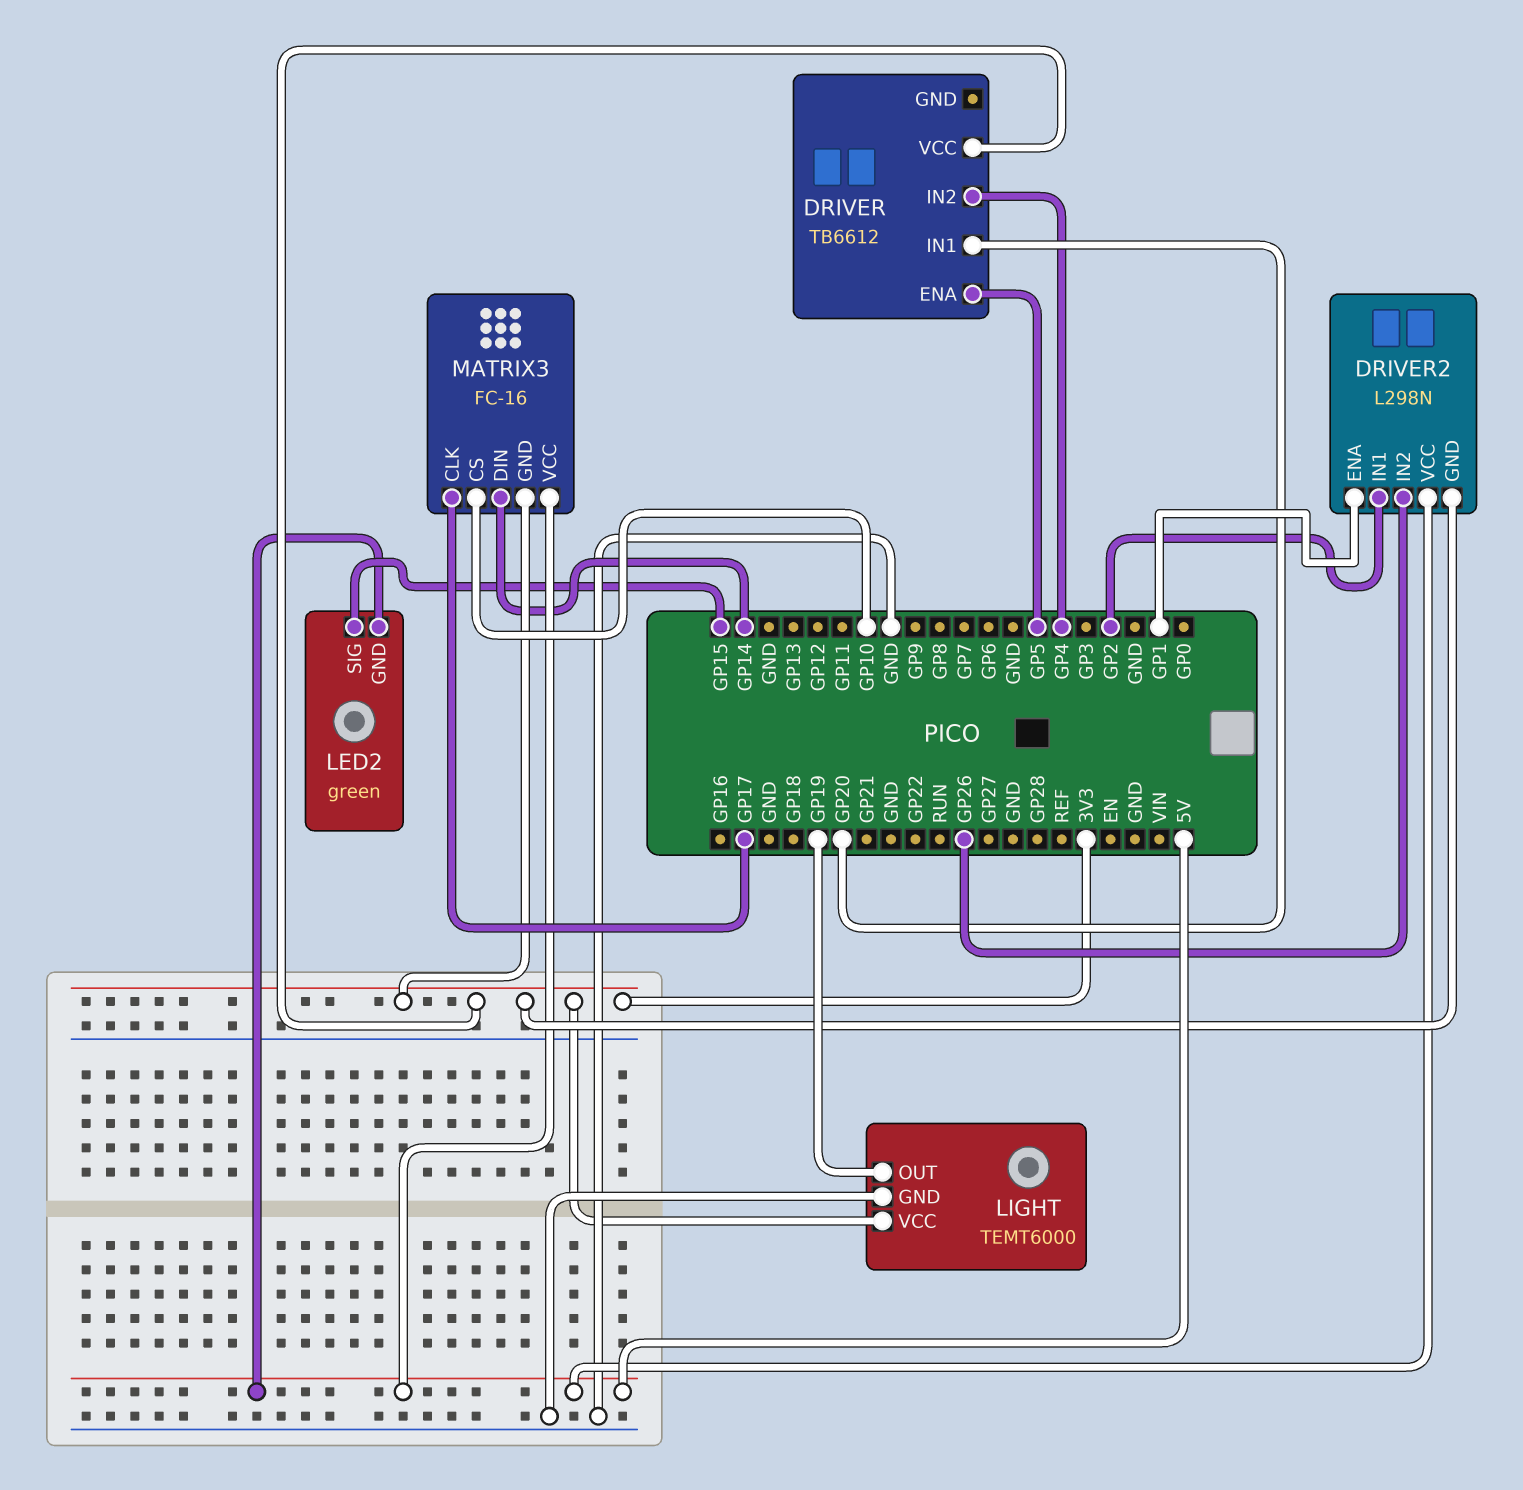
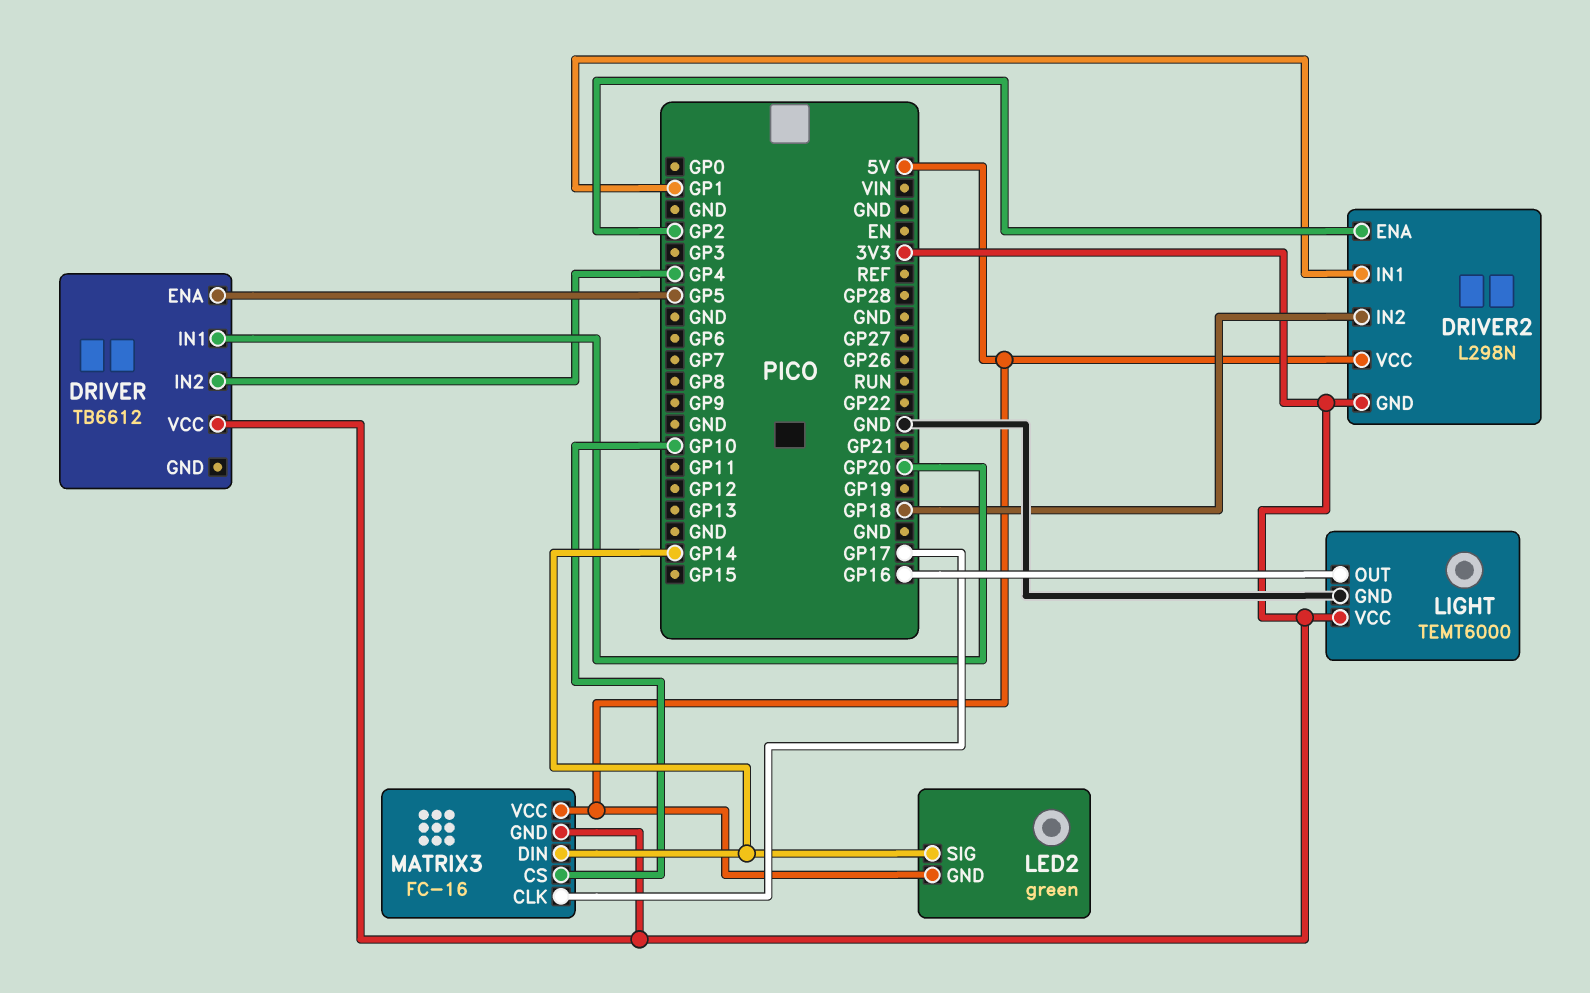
DRIVER2 pin ENA: GP1 -> GP2
DRIVER2 pin IN1: GP2 -> GP1
DRIVER2 pin IN2: GP26 -> GP18
LED2 pin SIG: GP15 -> GP14
LIGHT pin OUT: GP19 -> GP16

